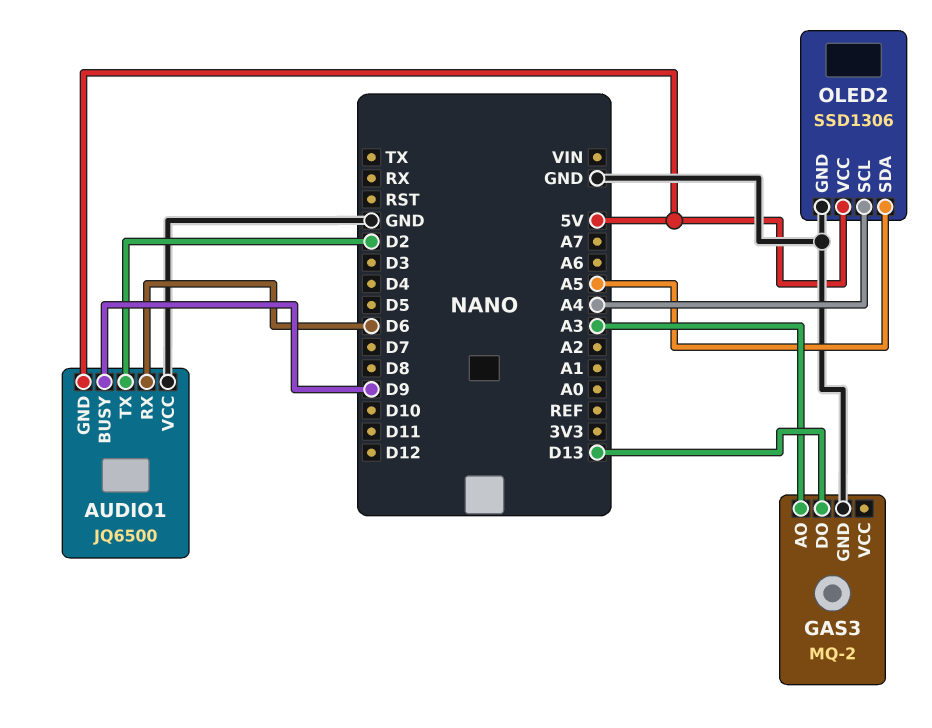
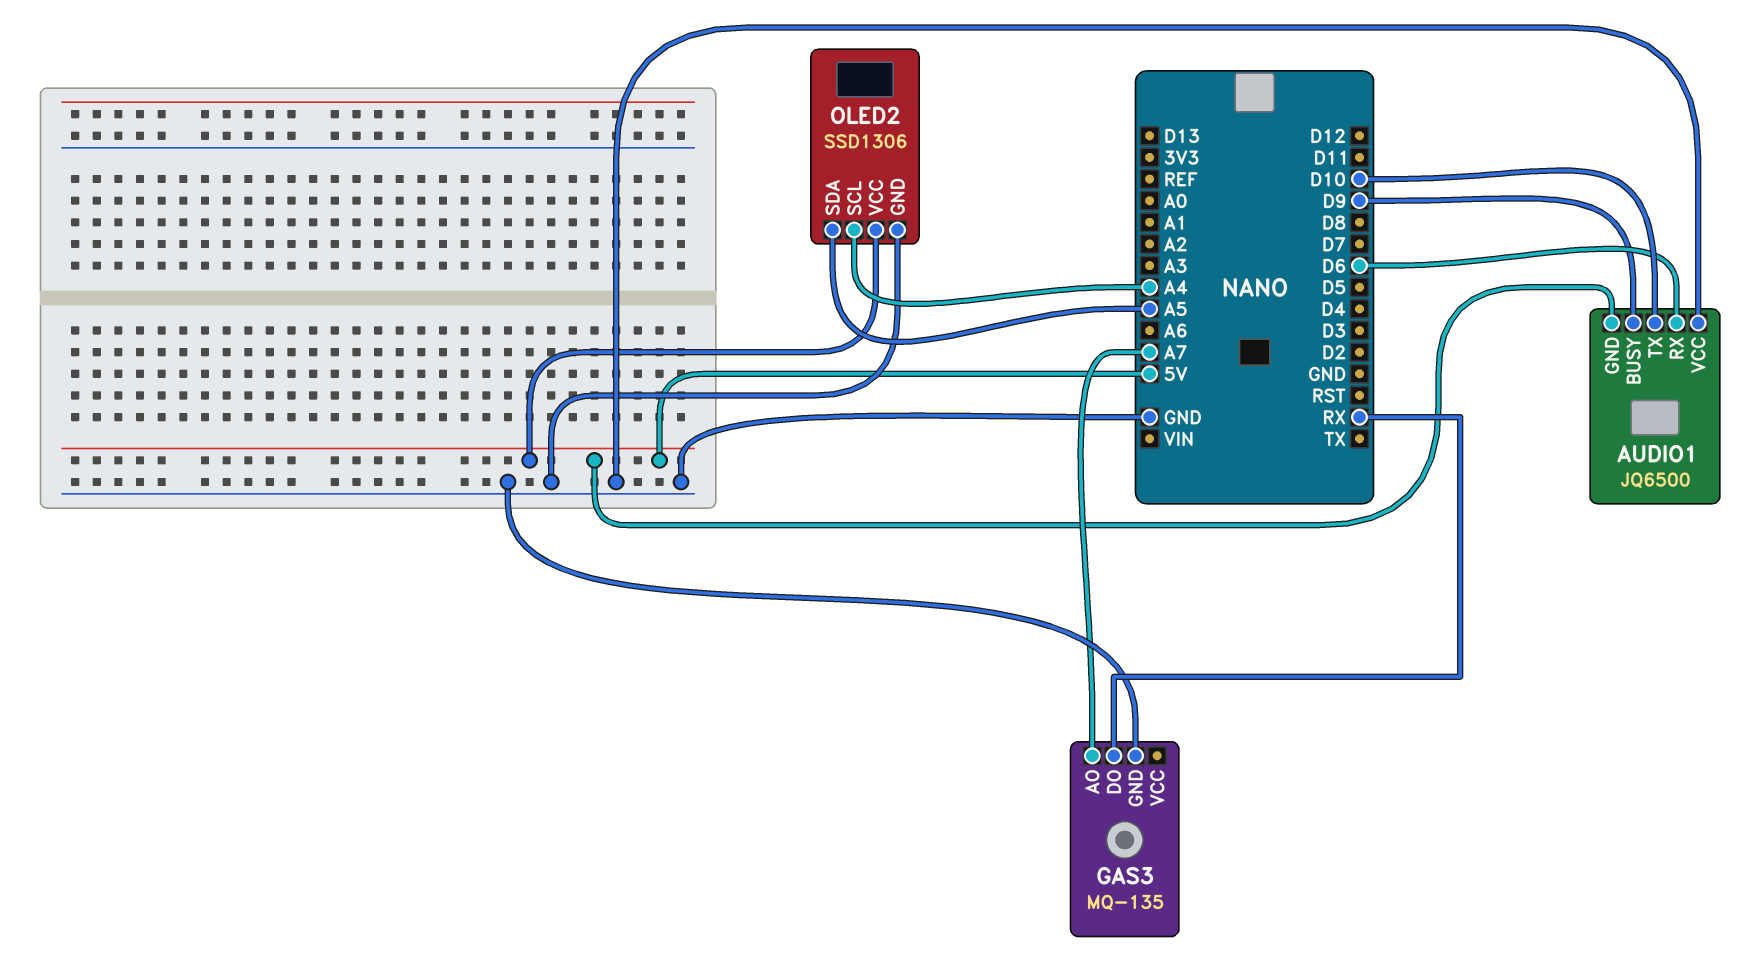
AUDIO1 pin TX: D2 -> D10
GAS3: MQ-2 -> MQ-135
GAS3 pin AO: A3 -> A7
GAS3 pin DO: D13 -> RX

